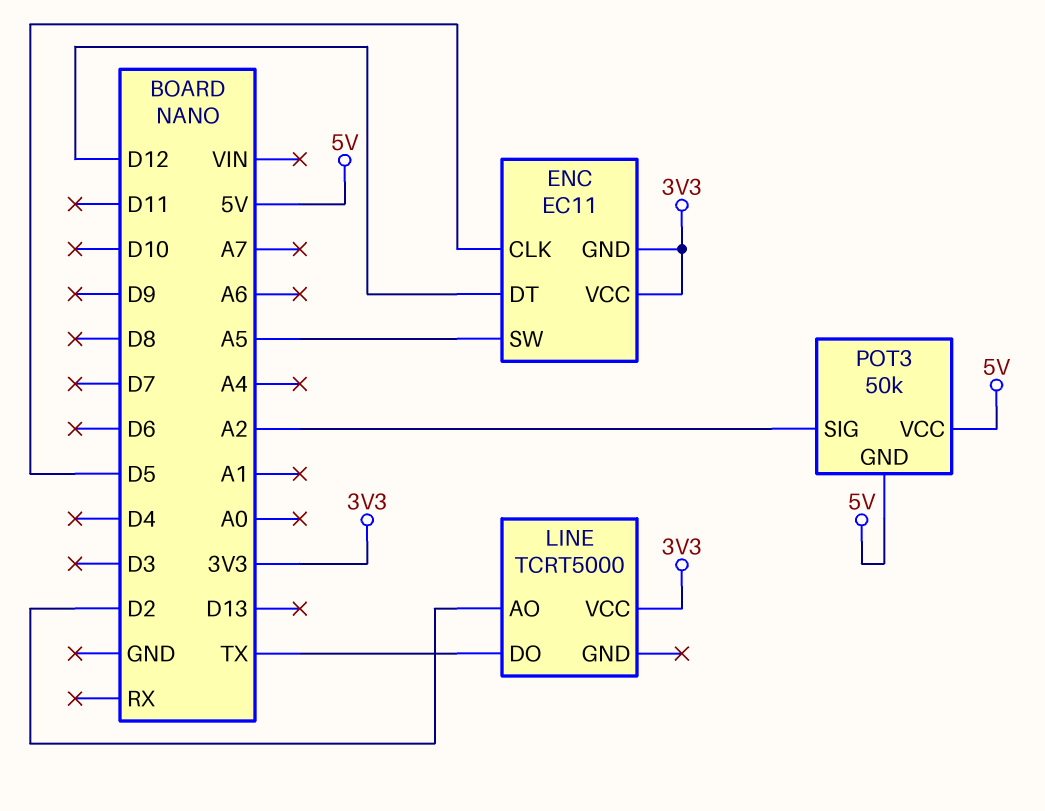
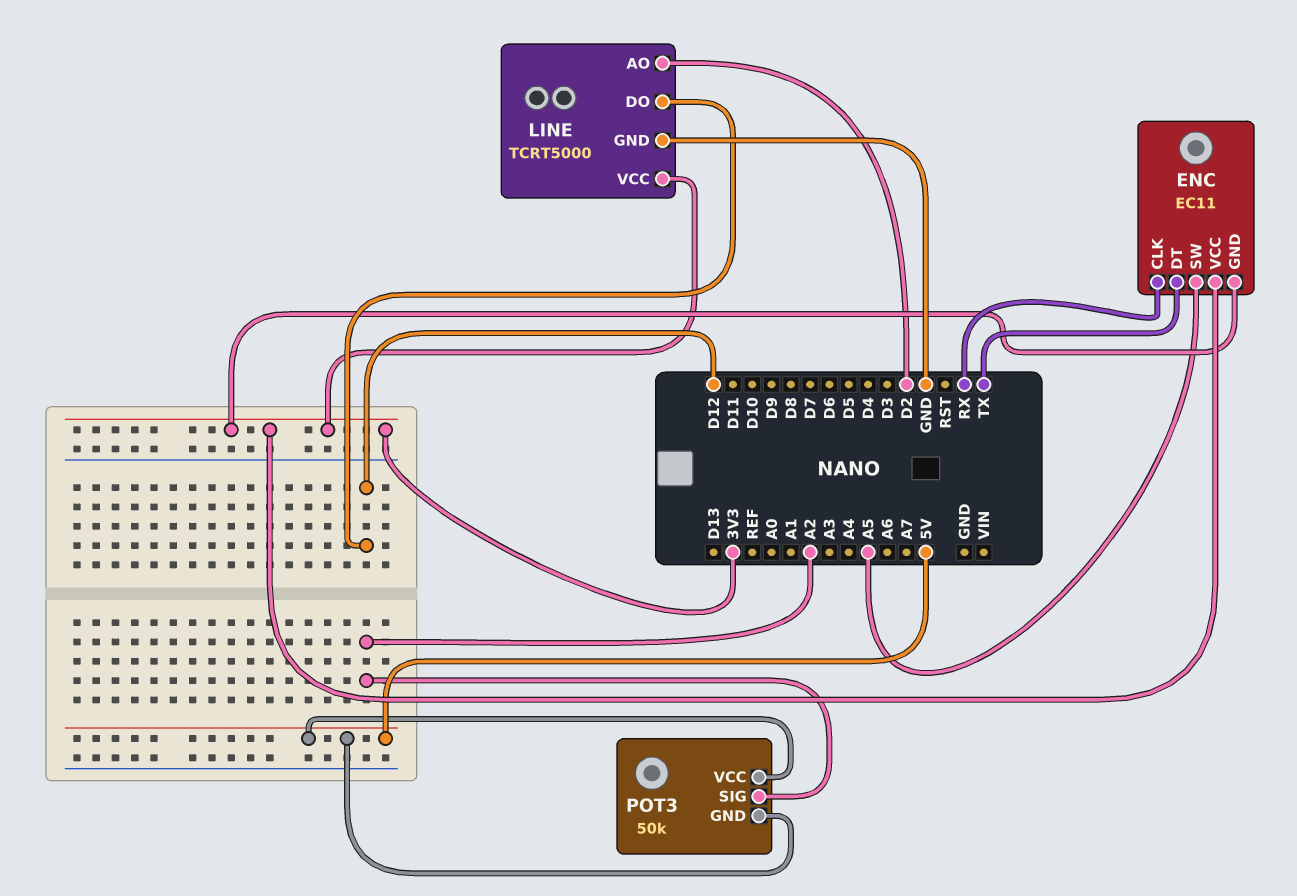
ENC pin CLK: D5 -> RX
ENC pin DT: D12 -> TX
LINE pin DO: TX -> D12
LINE pin GND: none -> GND

